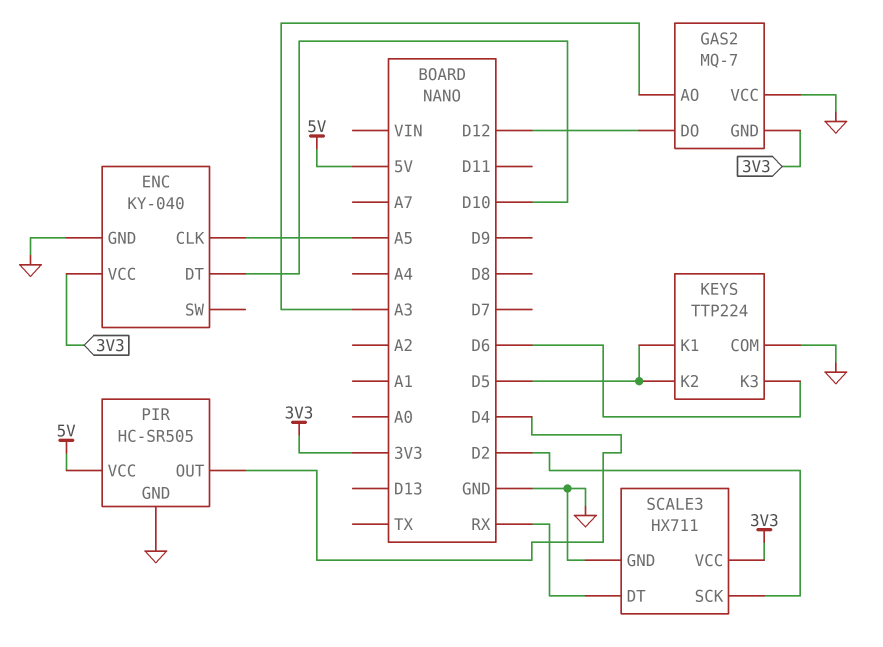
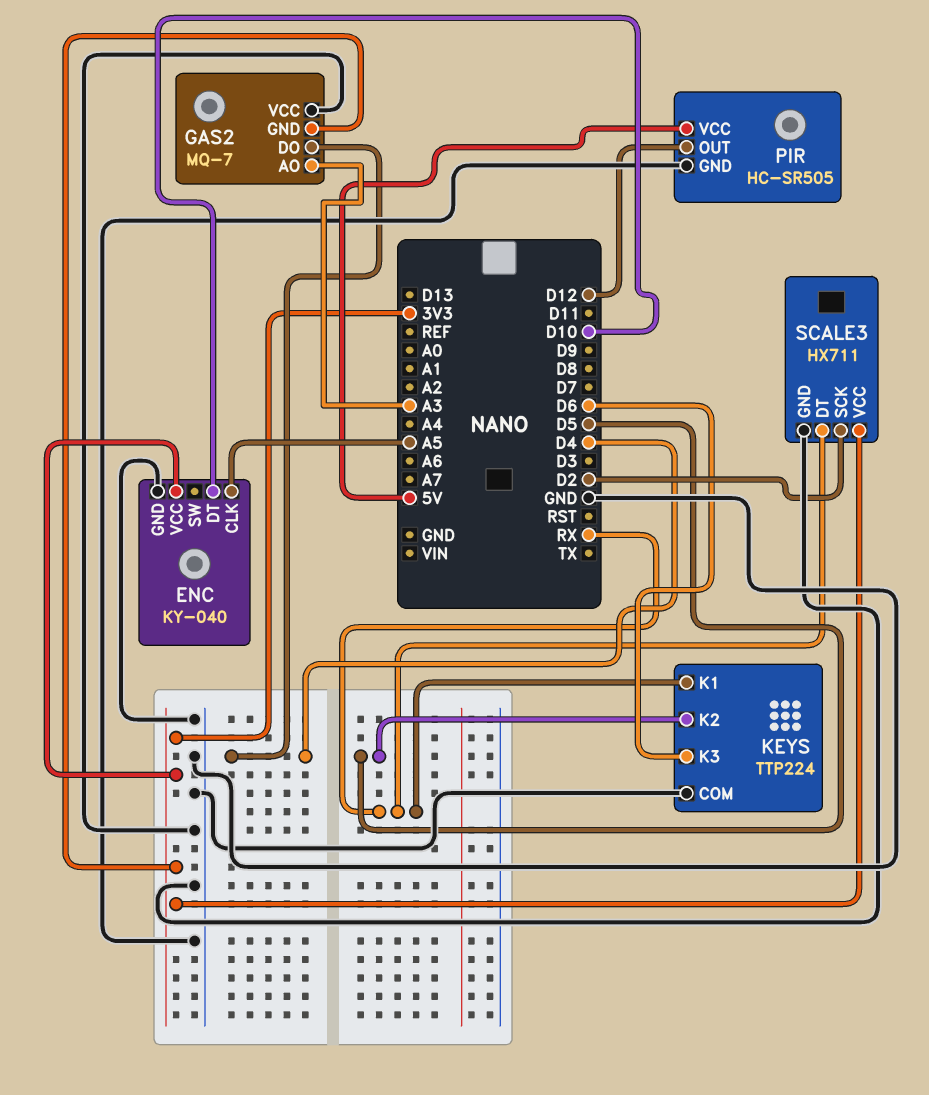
GAS2 pin DO: D12 -> D4
KEYS pin K1: D5 -> RX
PIR pin OUT: D4 -> D12

